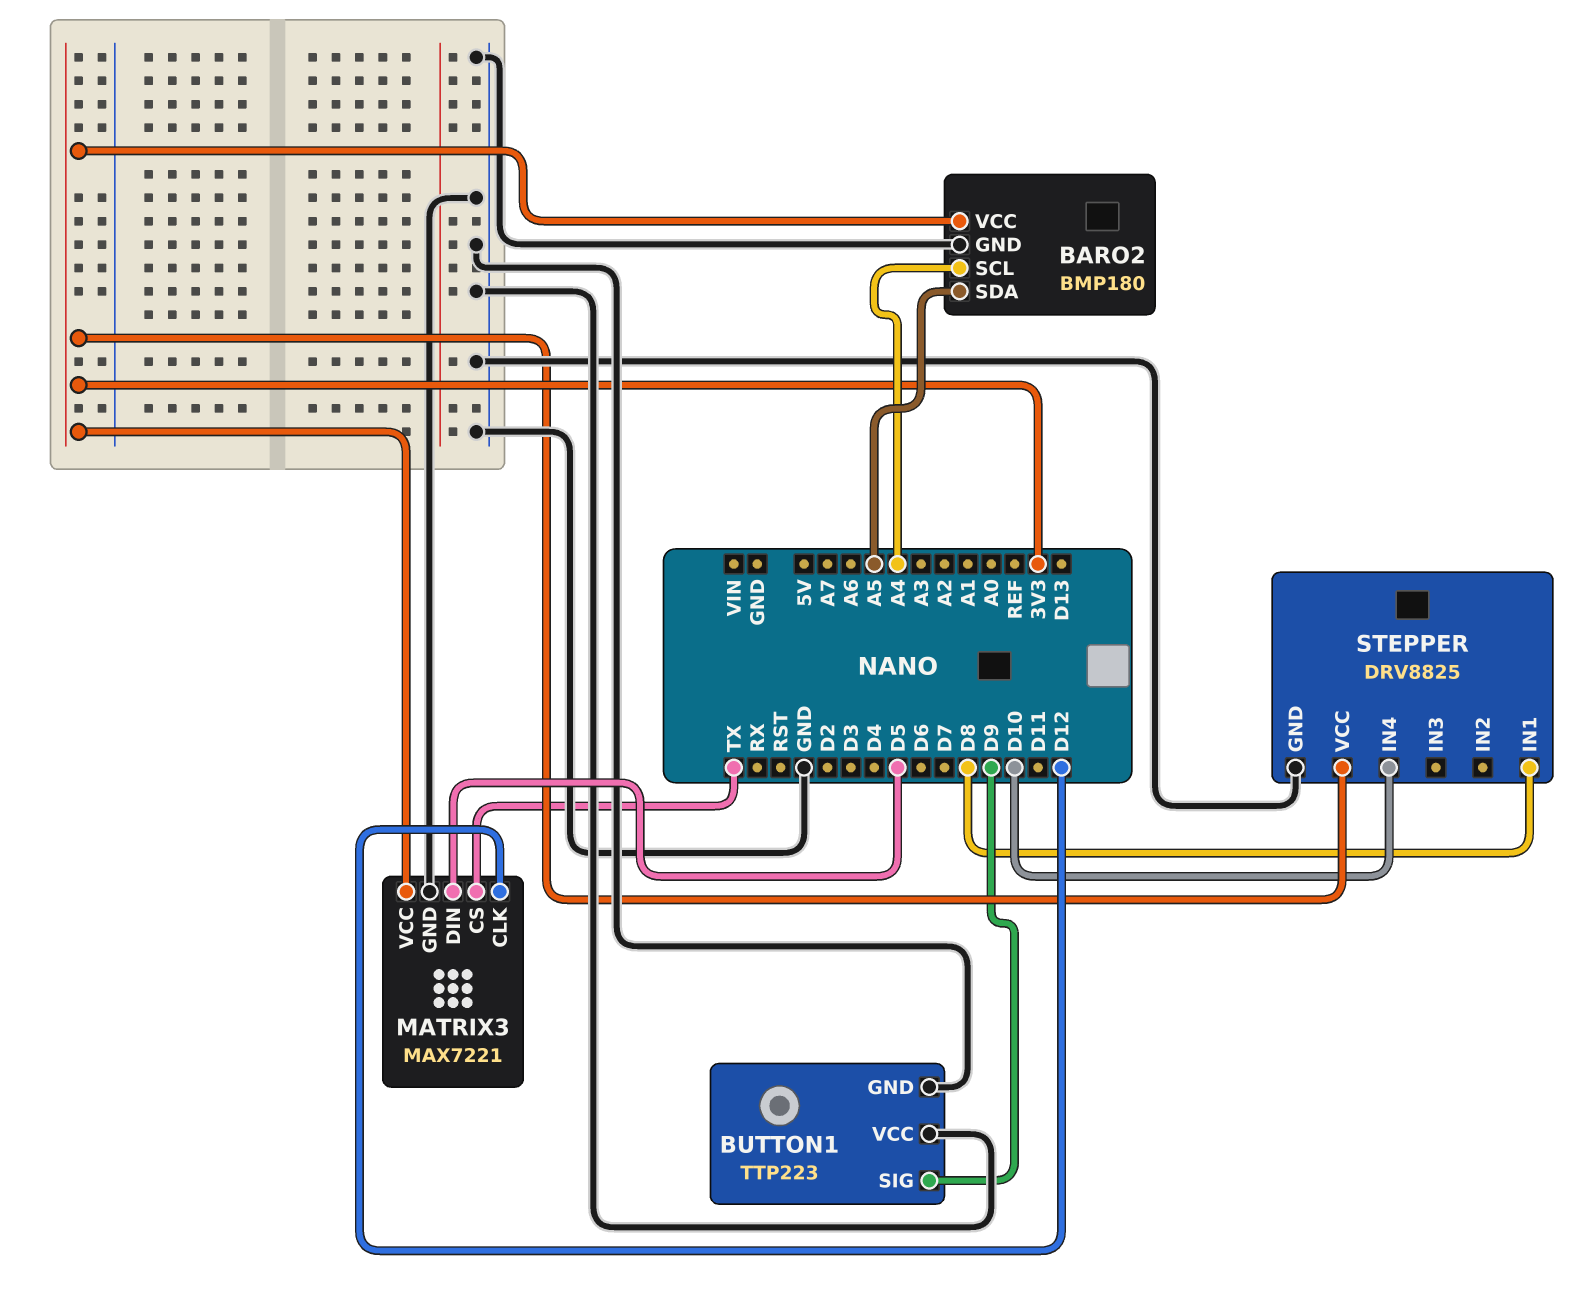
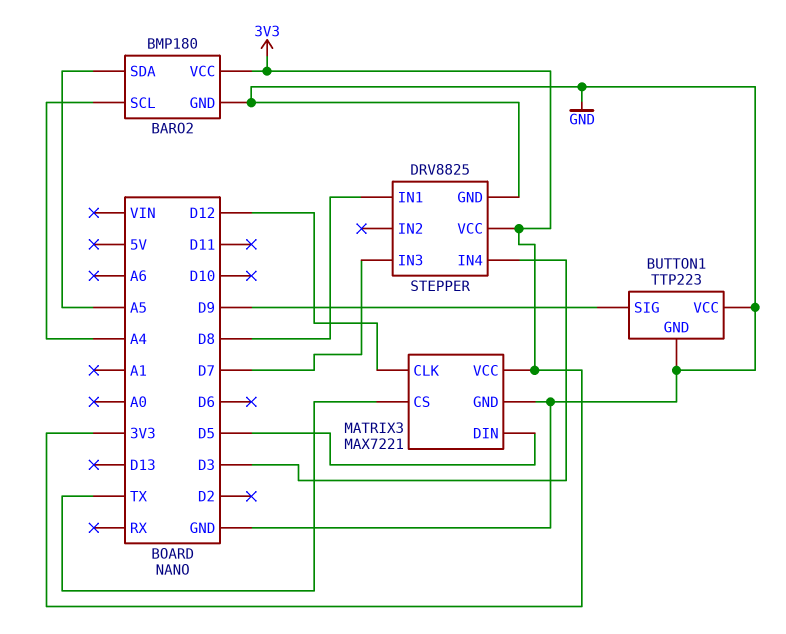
STEPPER pin IN3: none -> D7
STEPPER pin IN4: D10 -> D3

